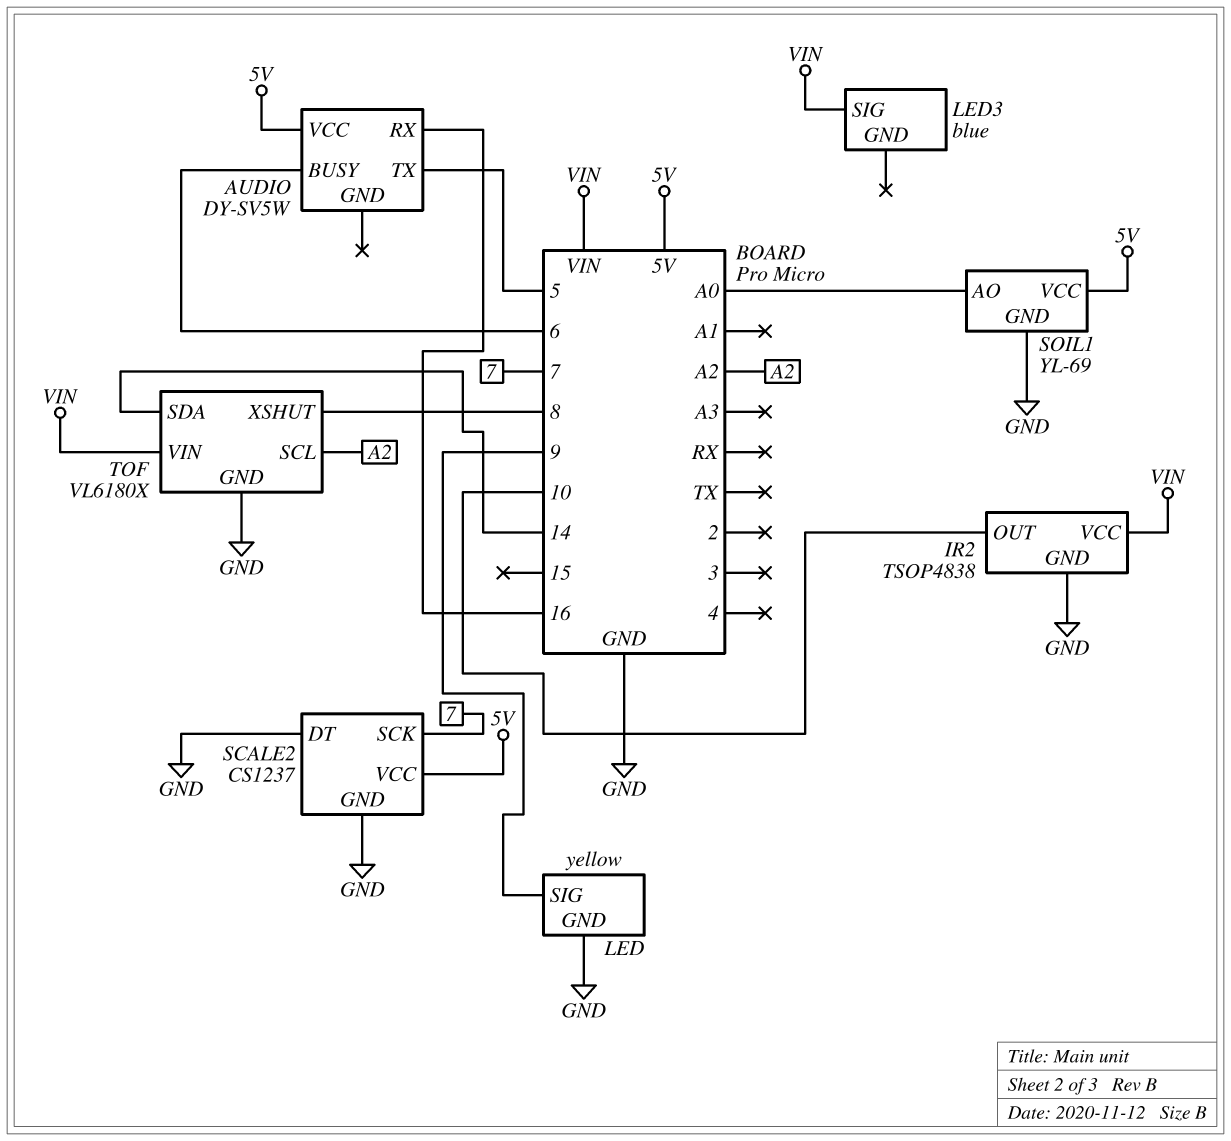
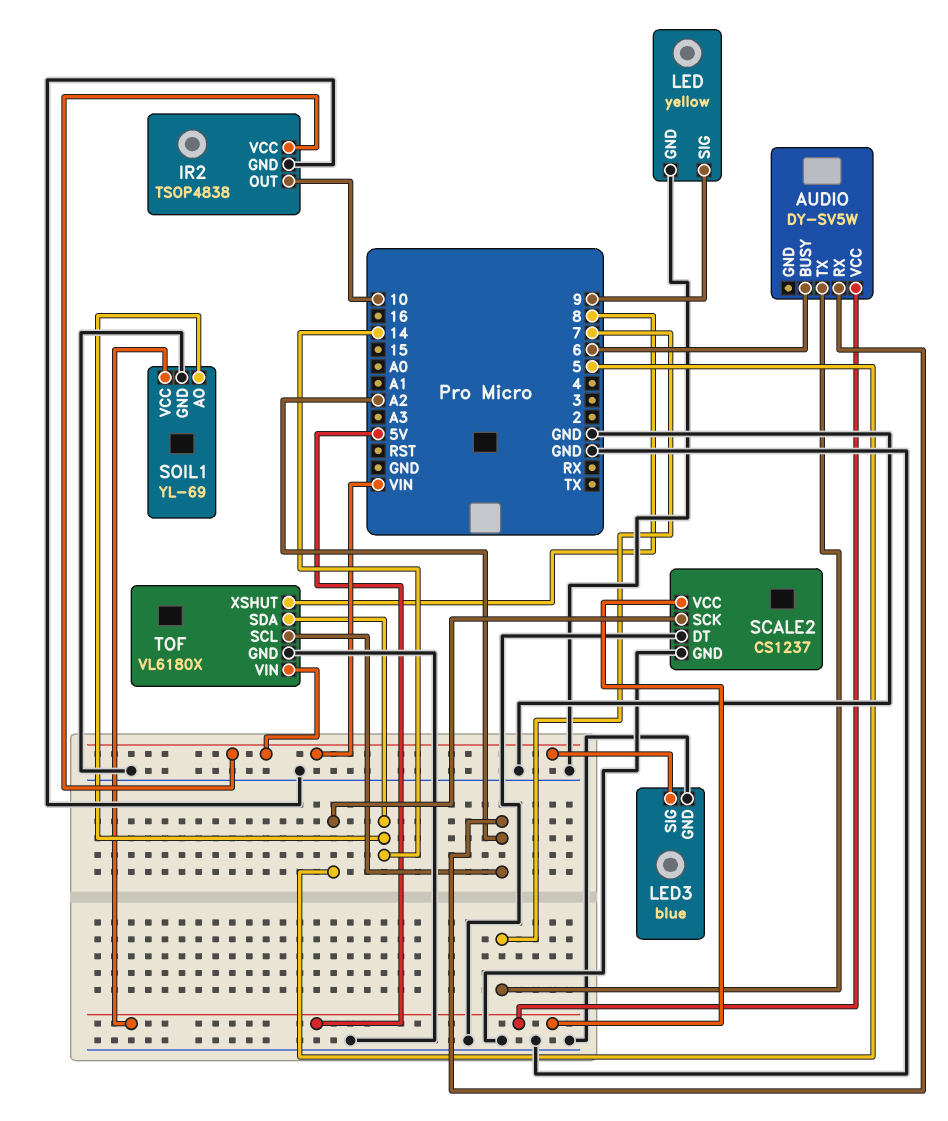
AUDIO pin RX: 16 -> A2
AUDIO pin TX: 5 -> 7
LED3 pin GND: none -> GND
SCALE2 pin SCK: 7 -> 5
SOIL1 pin AO: A0 -> 14

